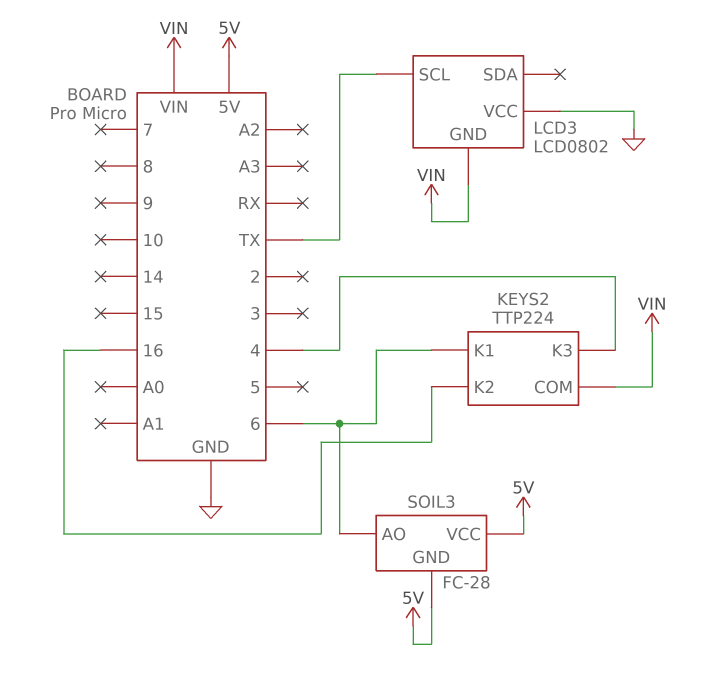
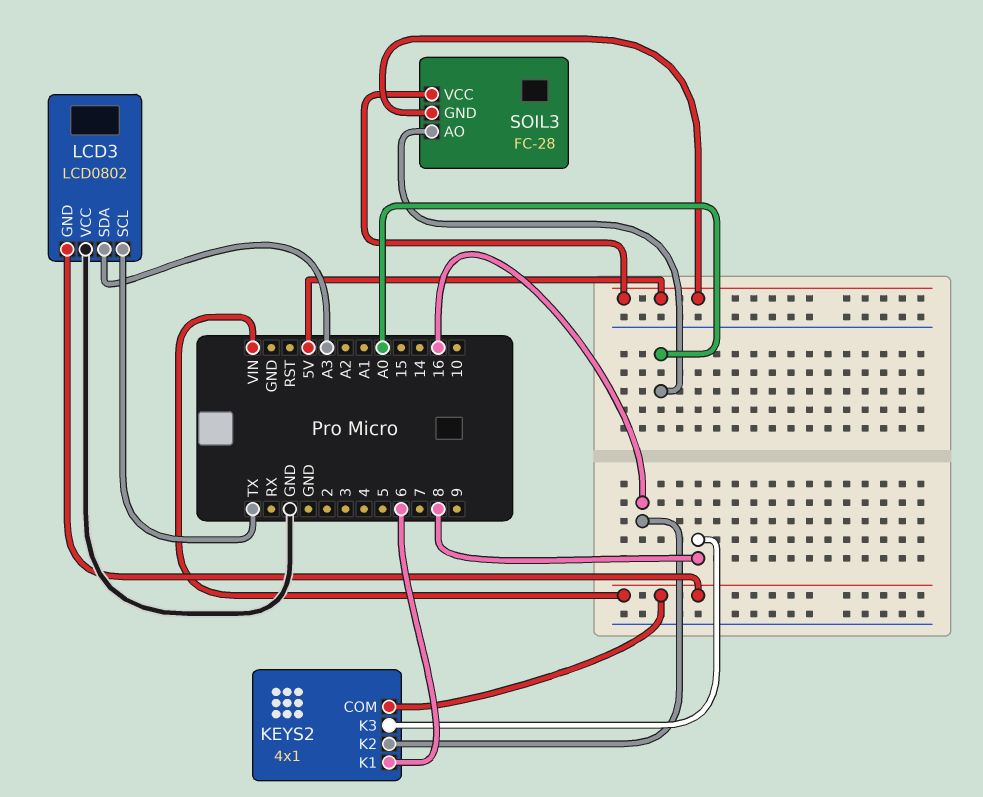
KEYS2: TTP224 -> 4x1
KEYS2 pin K3: 4 -> 8
LCD3 pin SDA: none -> A3
SOIL3 pin AO: 6 -> A0

